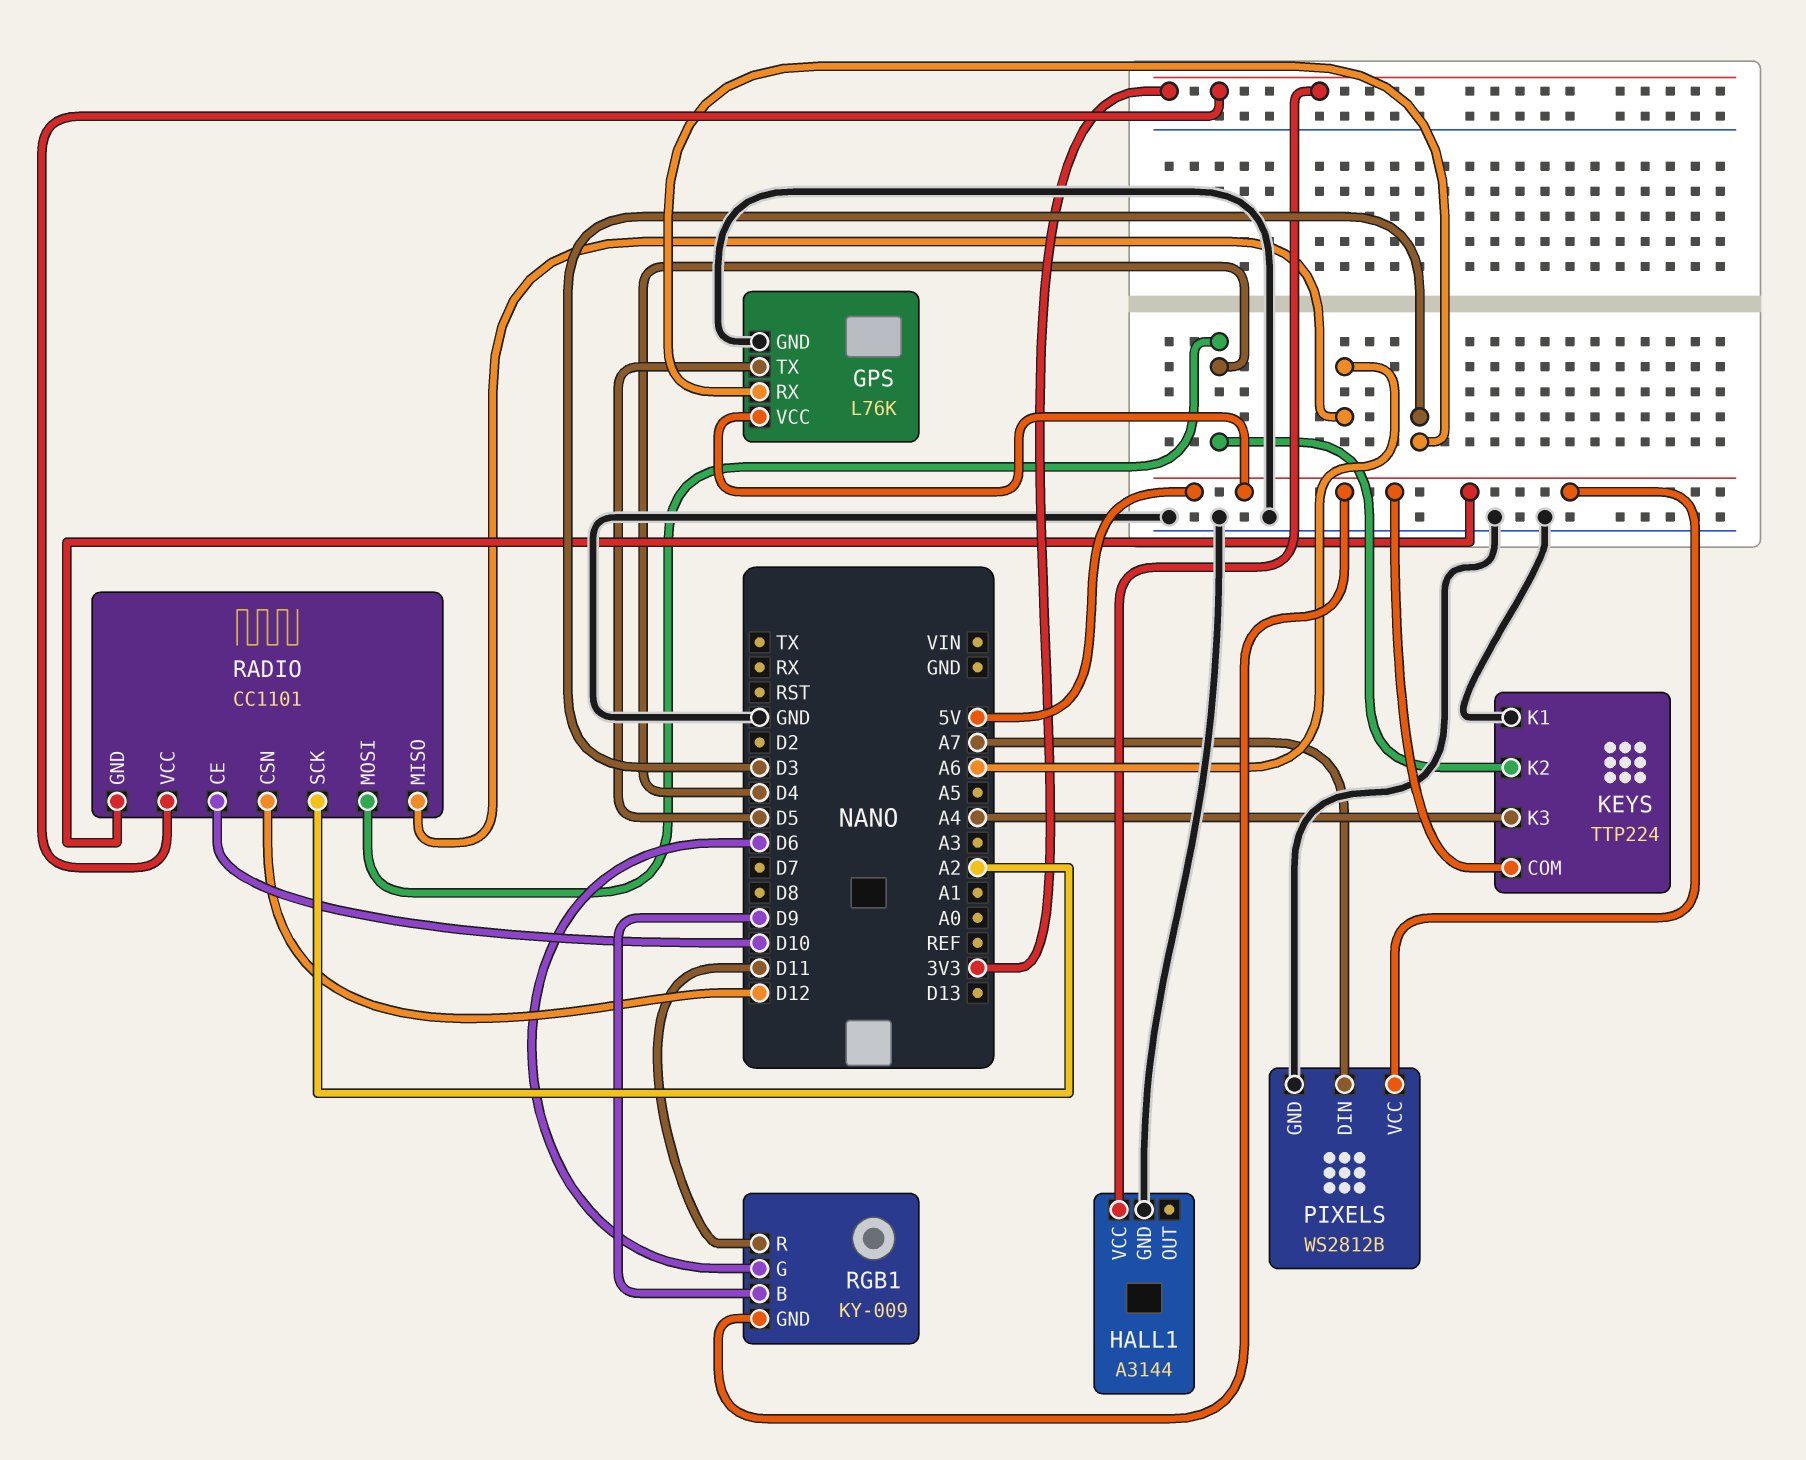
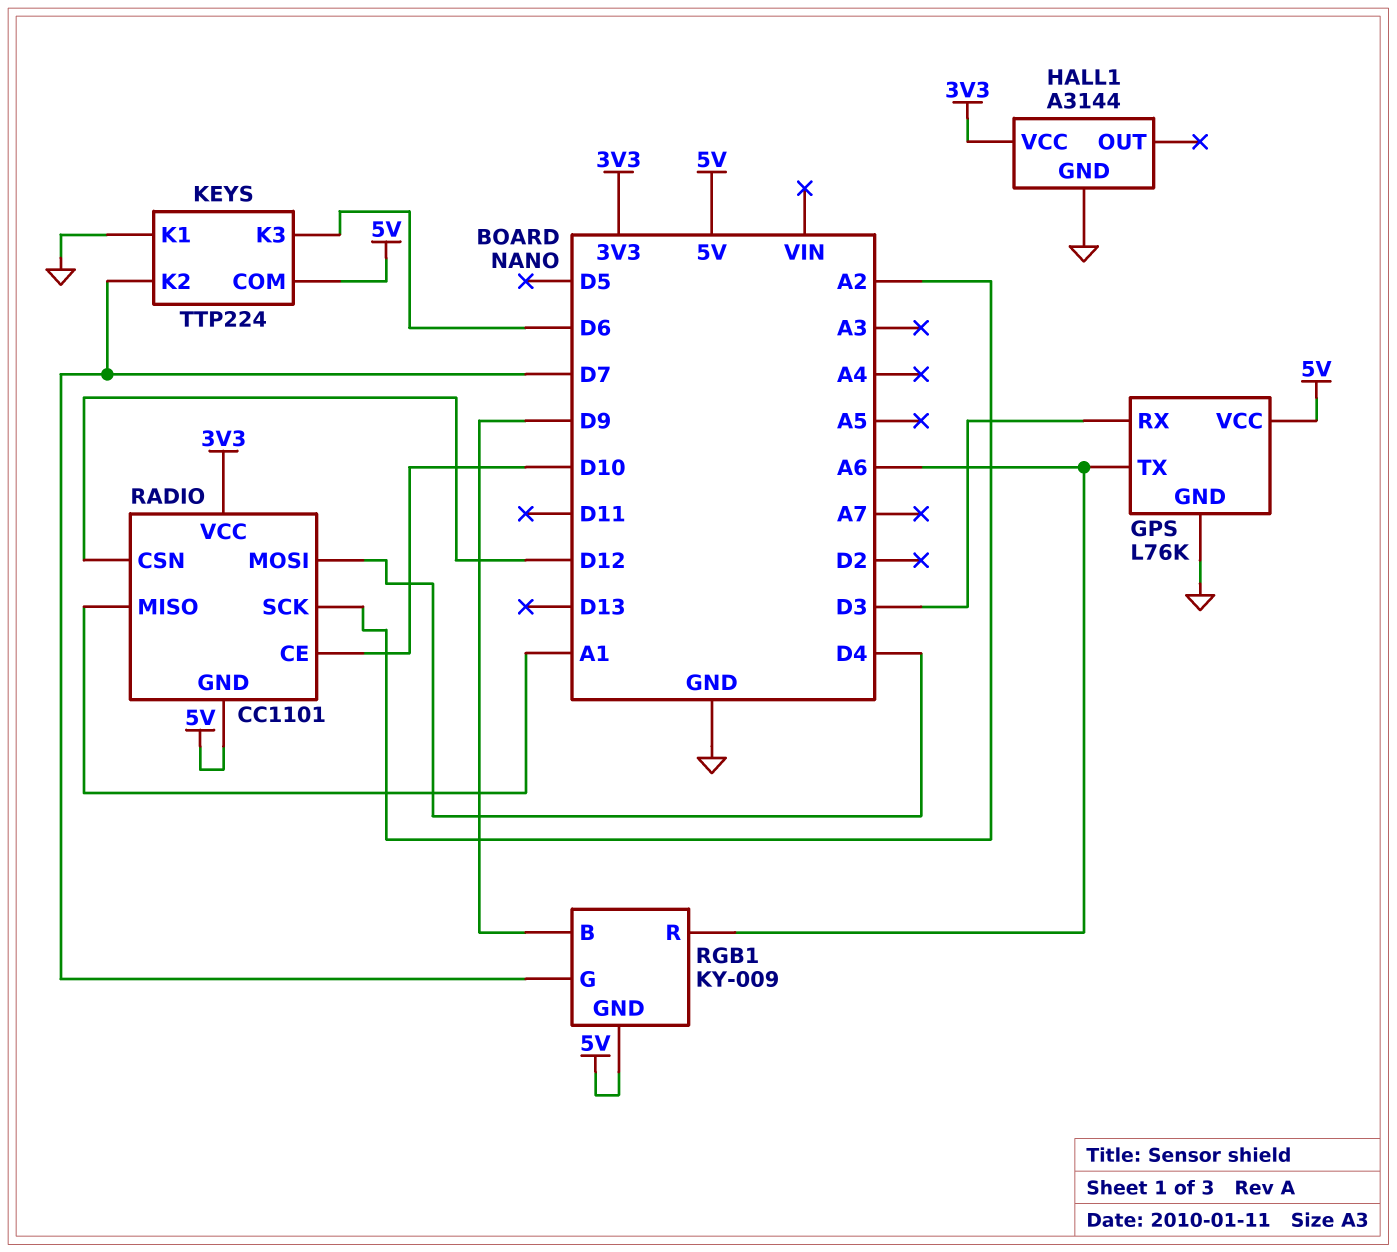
GPS pin TX: D5 -> A6
KEYS pin K2: D4 -> D7
KEYS pin K3: A4 -> D6
PIXELS: WS2812B -> none
PIXELS pin DIN: A7 -> none
PIXELS pin GND: GND -> none
PIXELS pin VCC: 5V -> none
RADIO pin MISO: A6 -> A1
RGB1 pin G: D6 -> D7
RGB1 pin R: D11 -> A6

